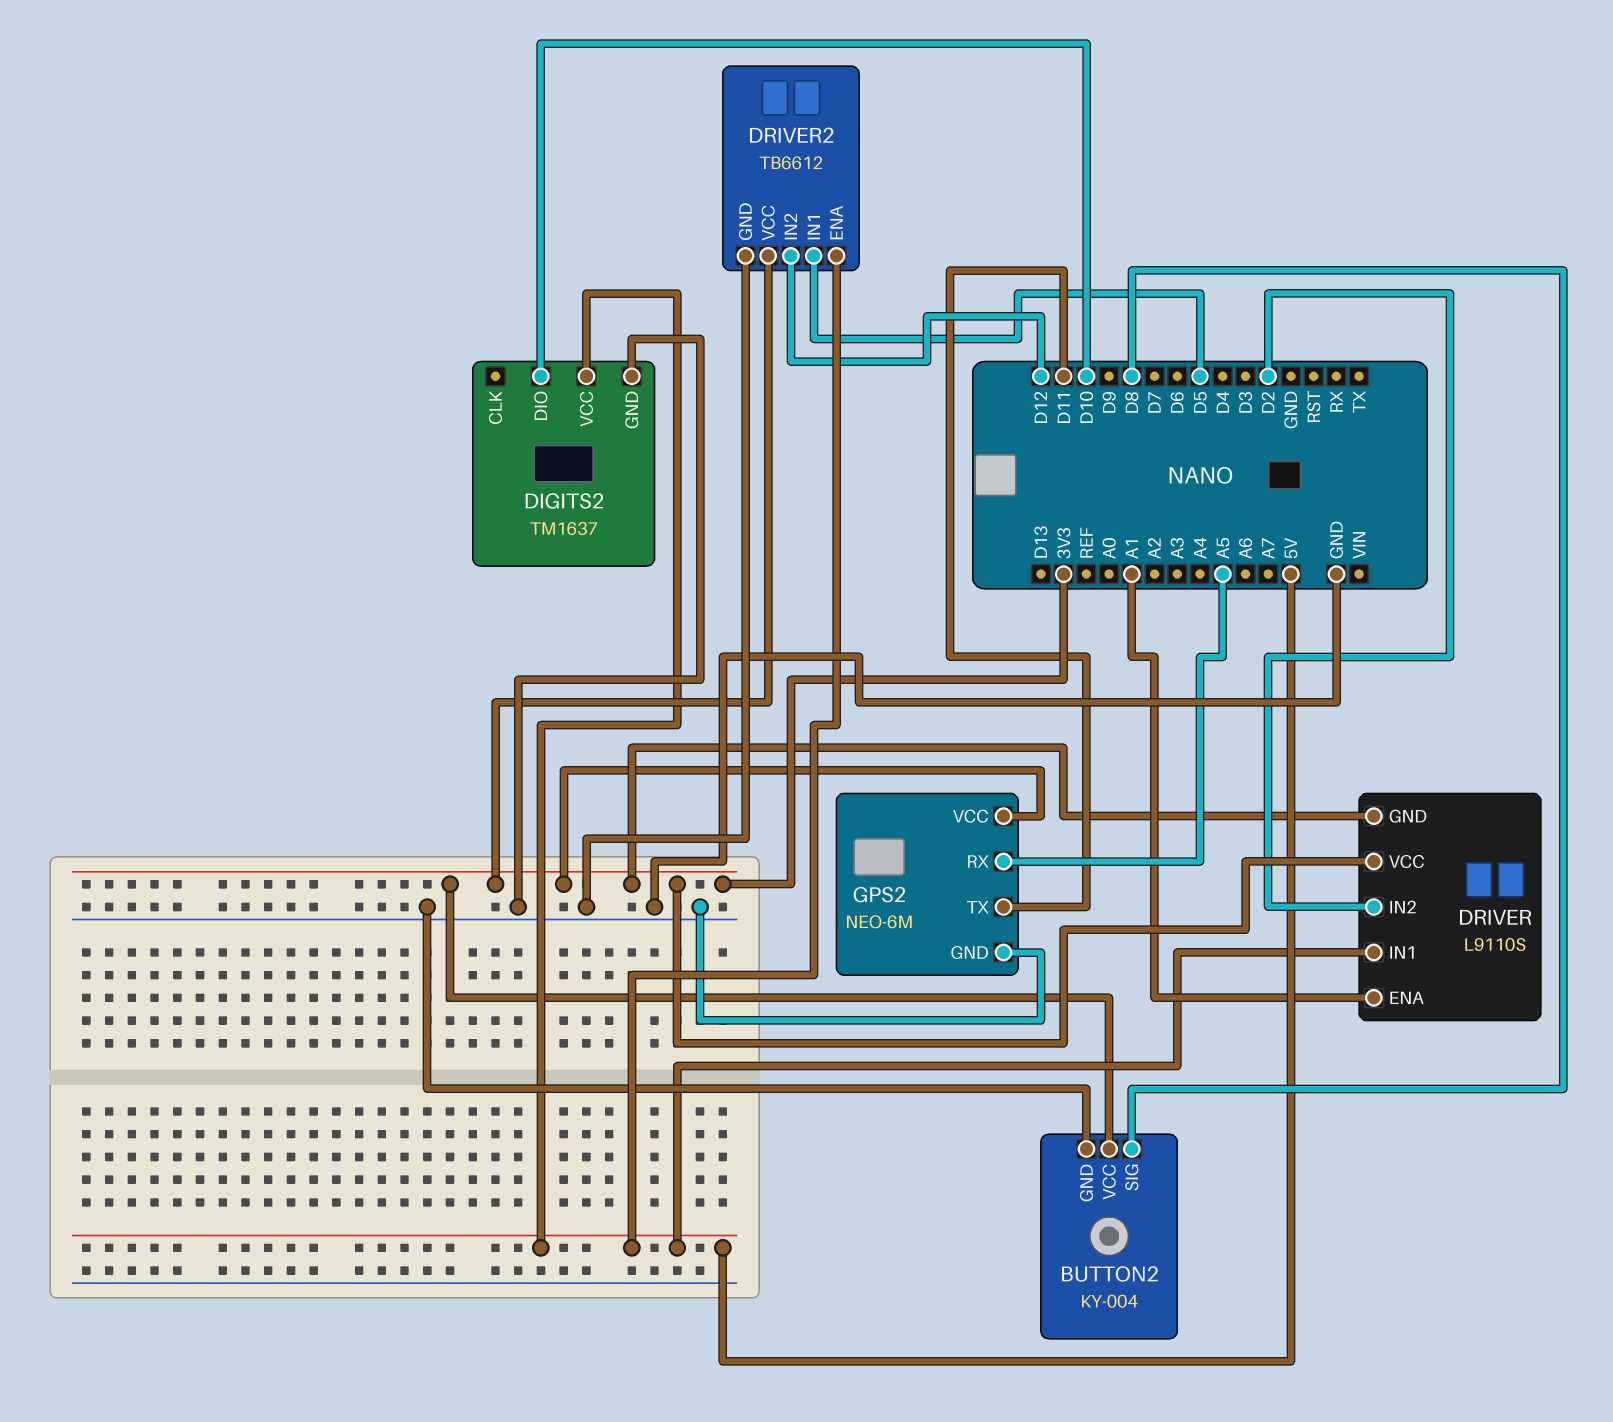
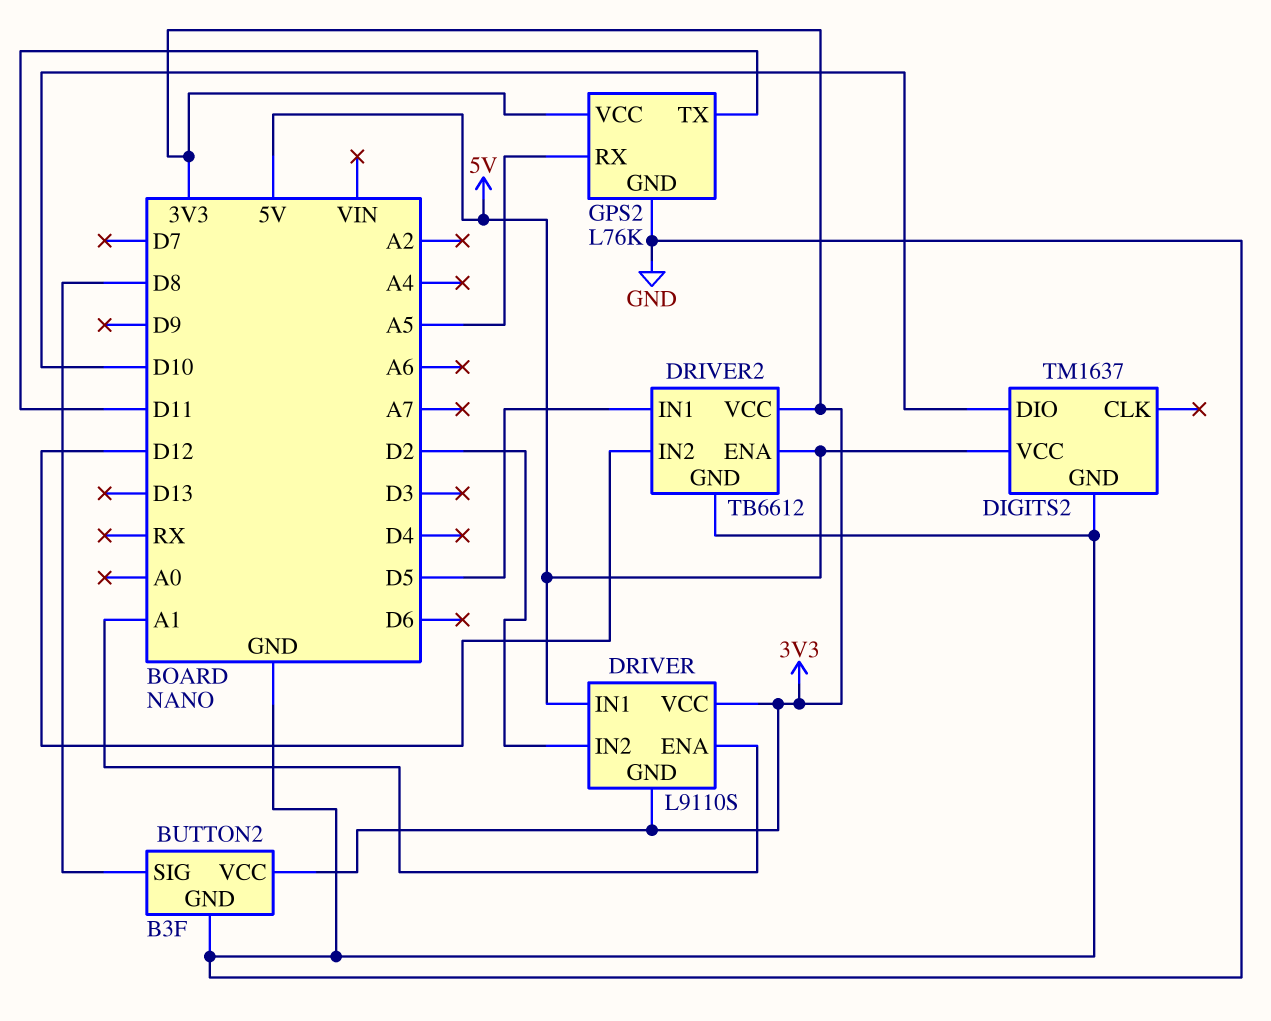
BUTTON2: KY-004 -> B3F
GPS2: NEO-6M -> L76K

